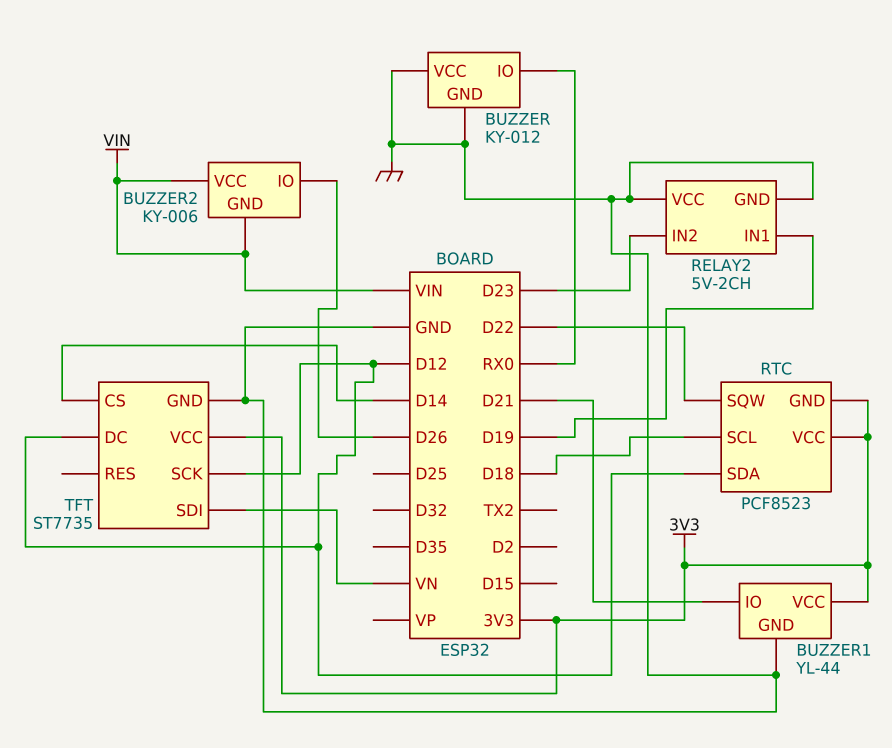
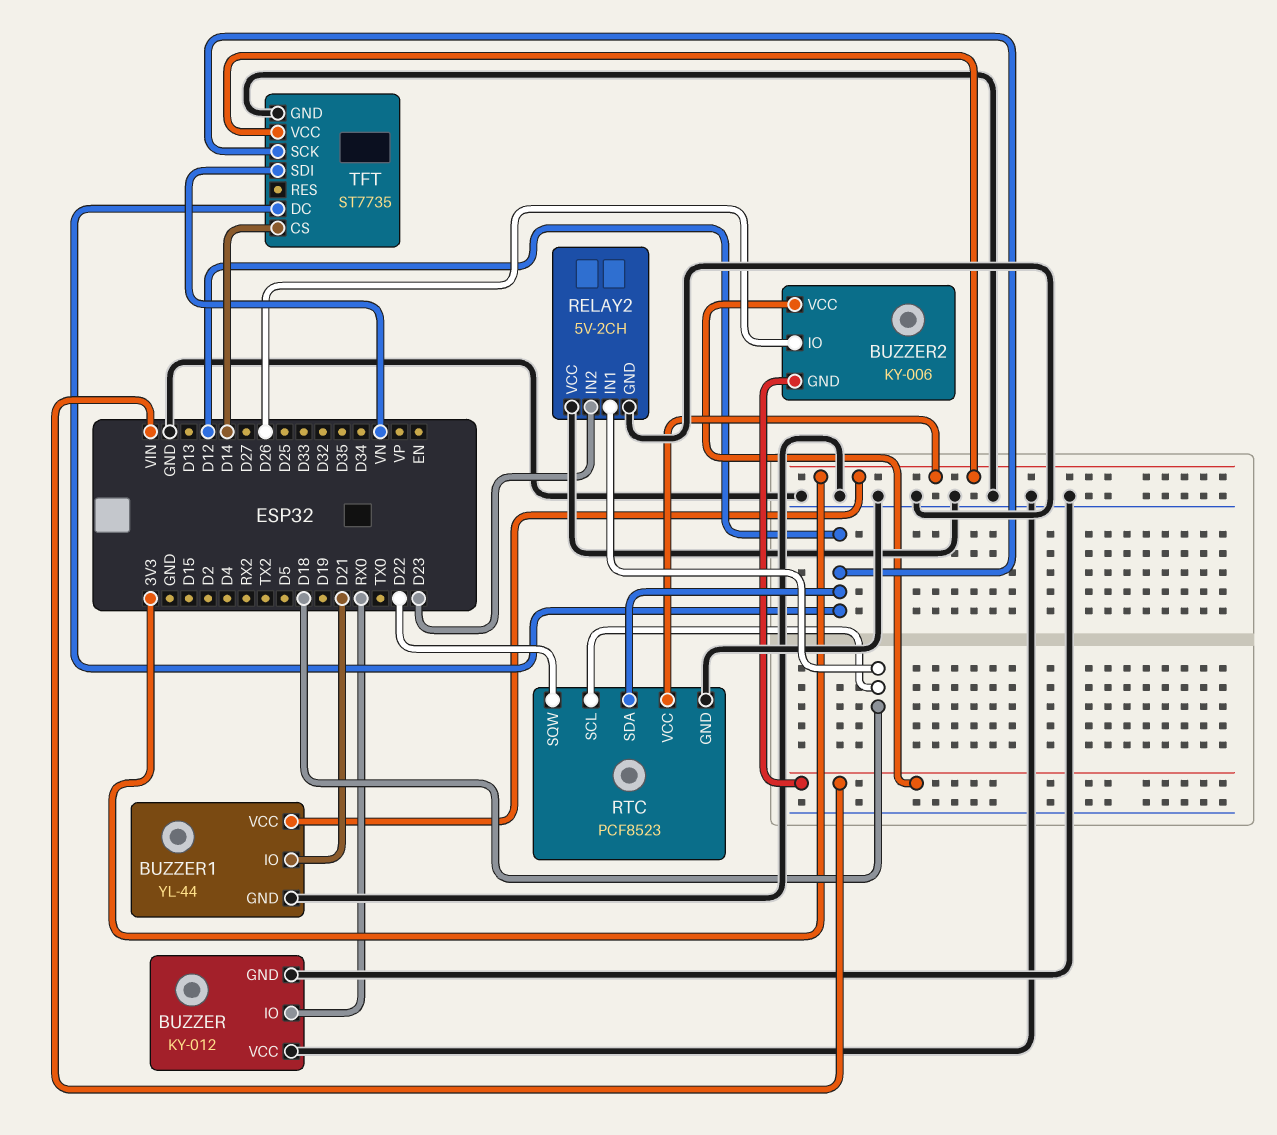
RELAY2 pin IN1: D19 -> D18
RTC pin GND: 3V3 -> GND

